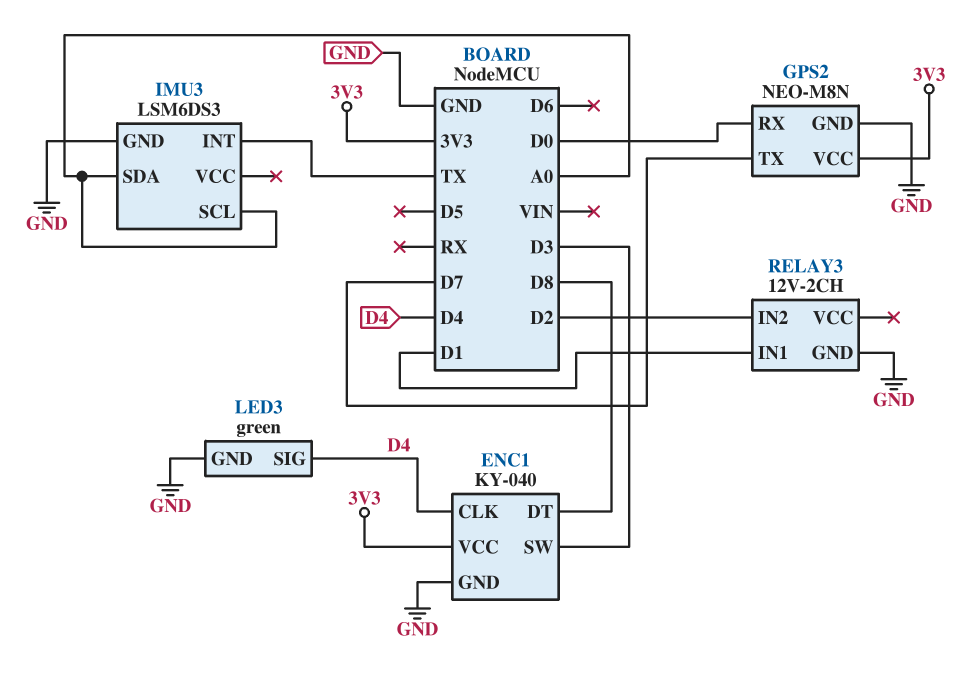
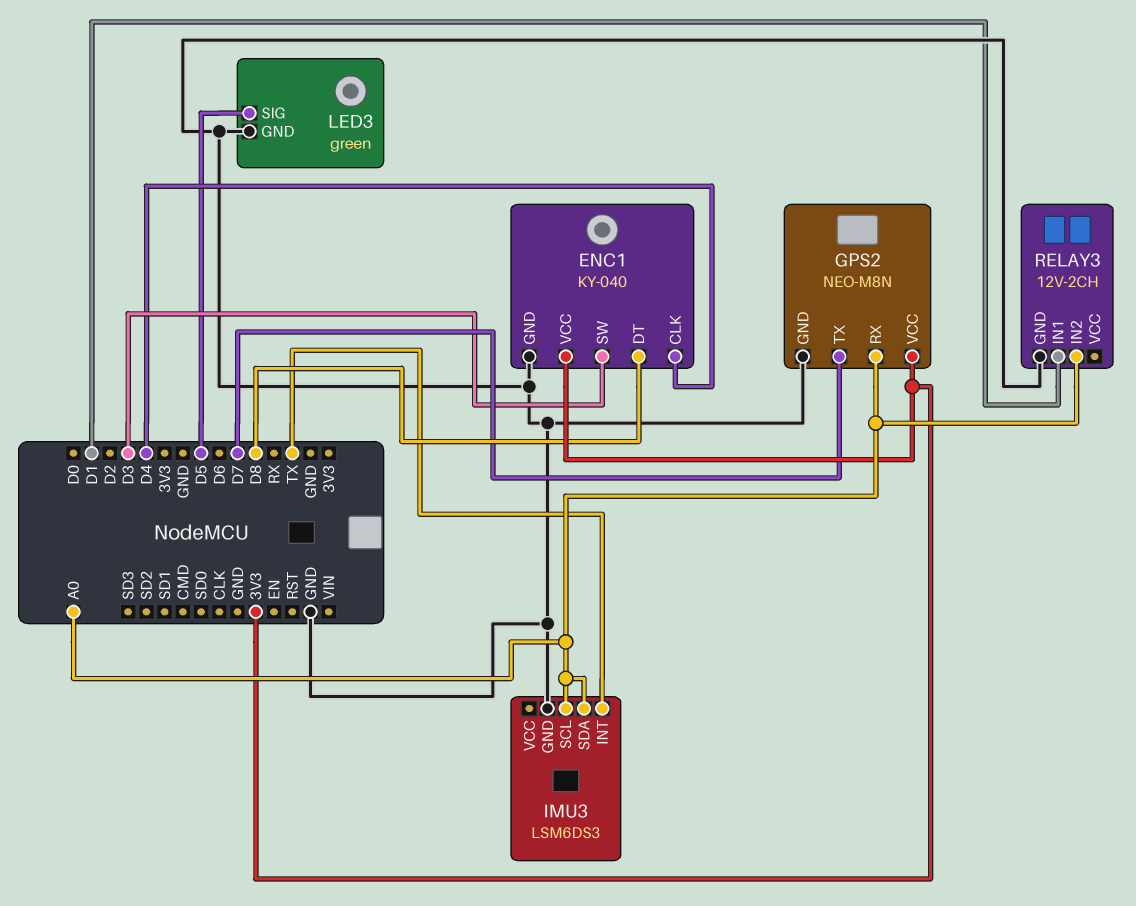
GPS2 pin RX: D0 -> A0
LED3 pin SIG: D4 -> D5
RELAY3 pin IN2: D2 -> A0

